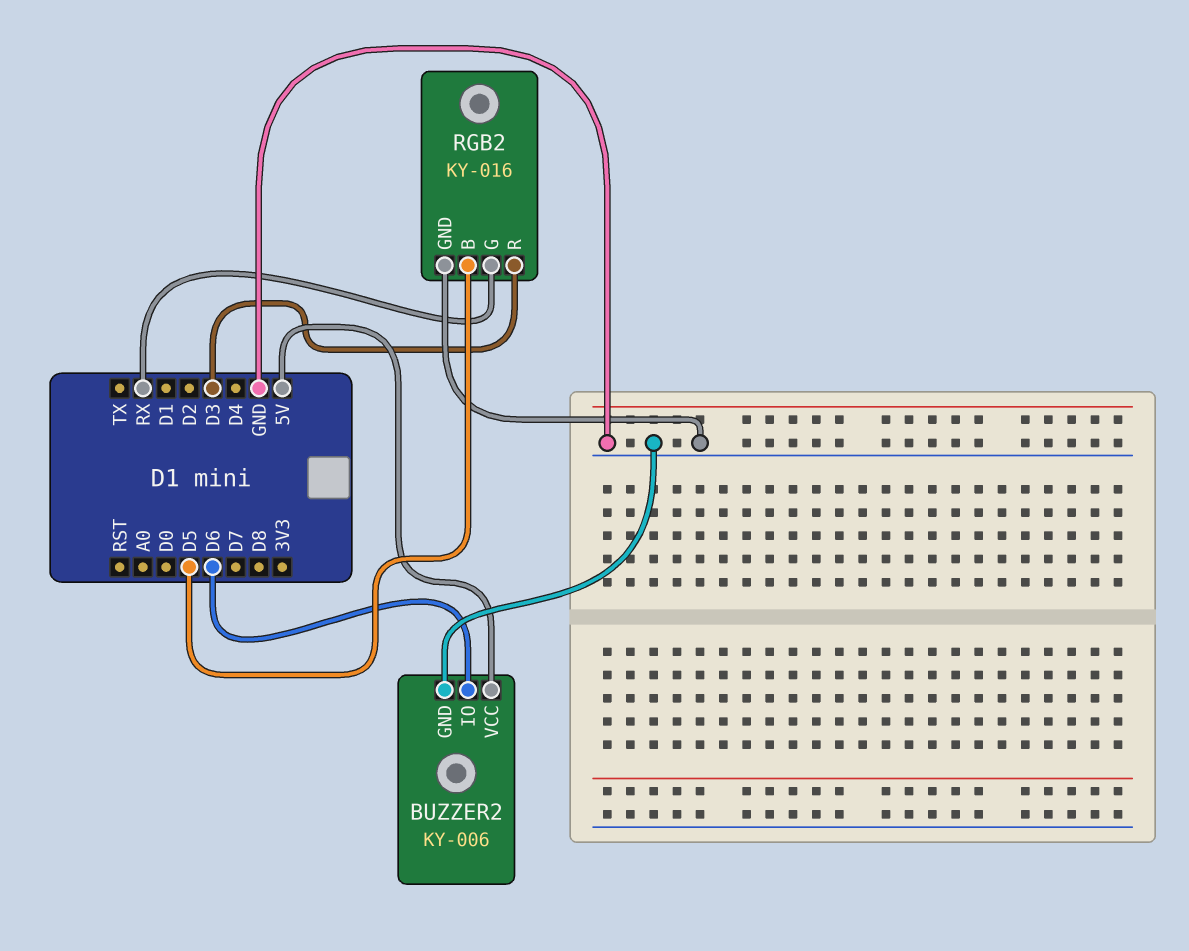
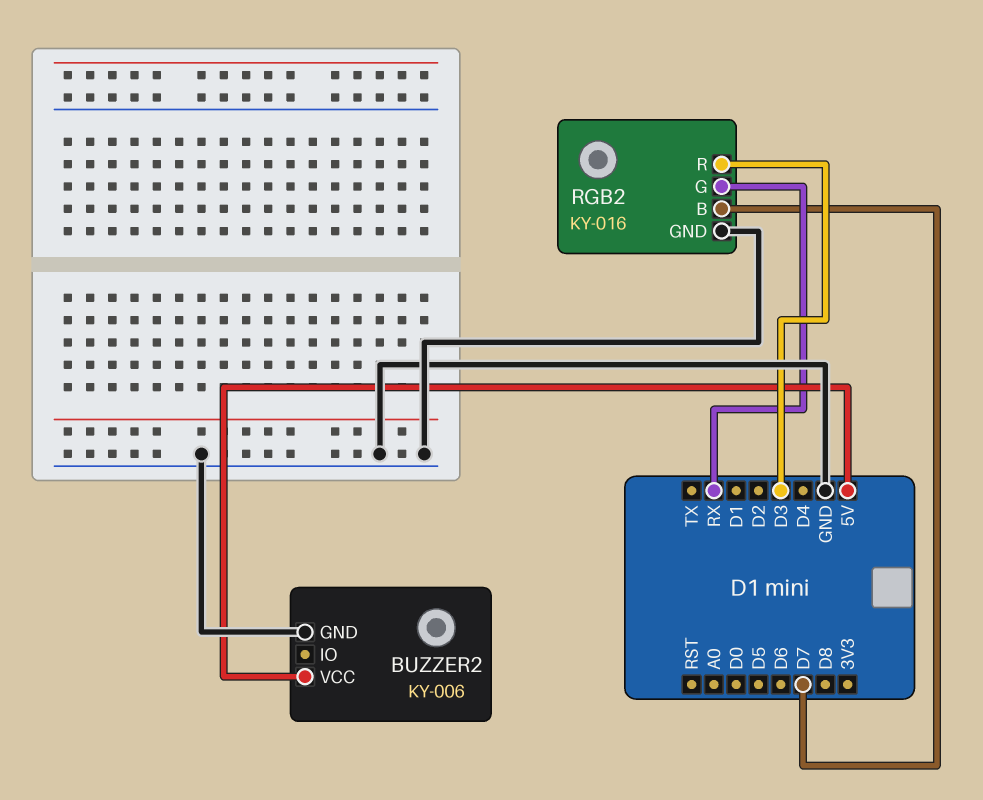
BUZZER2 pin IO: D6 -> none
RGB2 pin B: D5 -> D7

